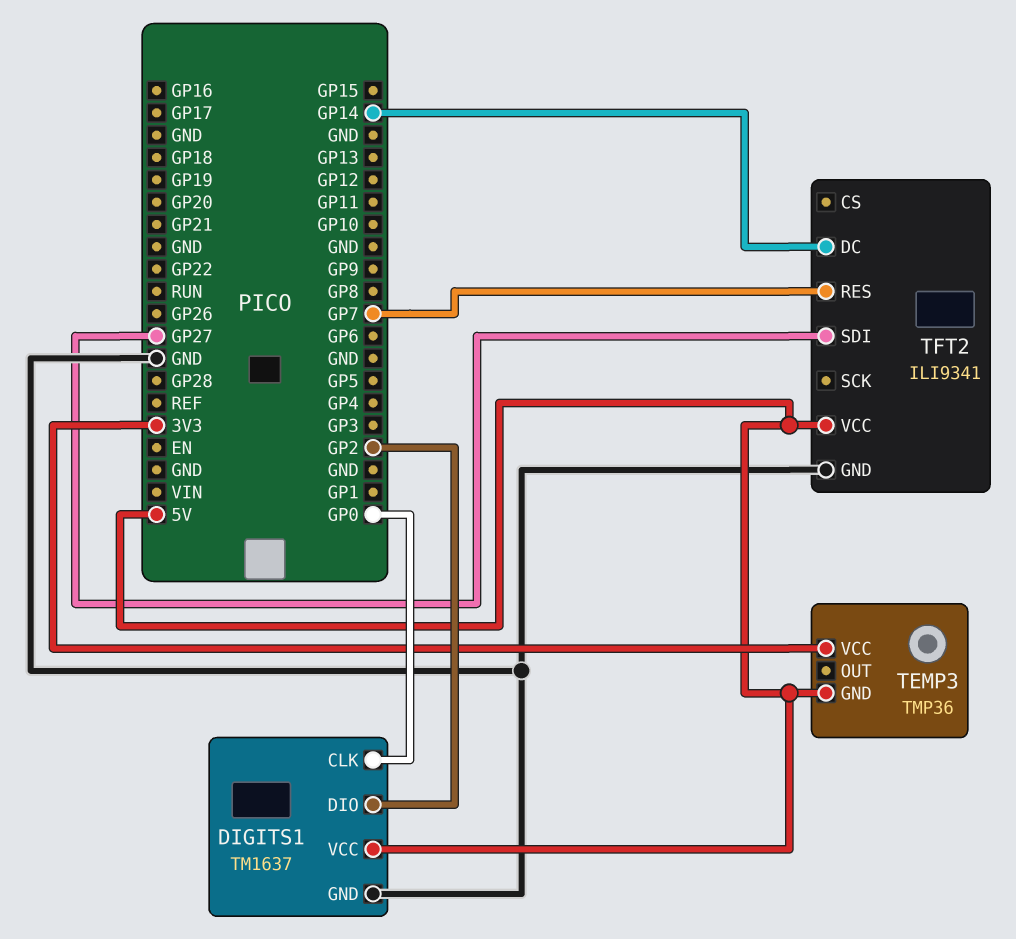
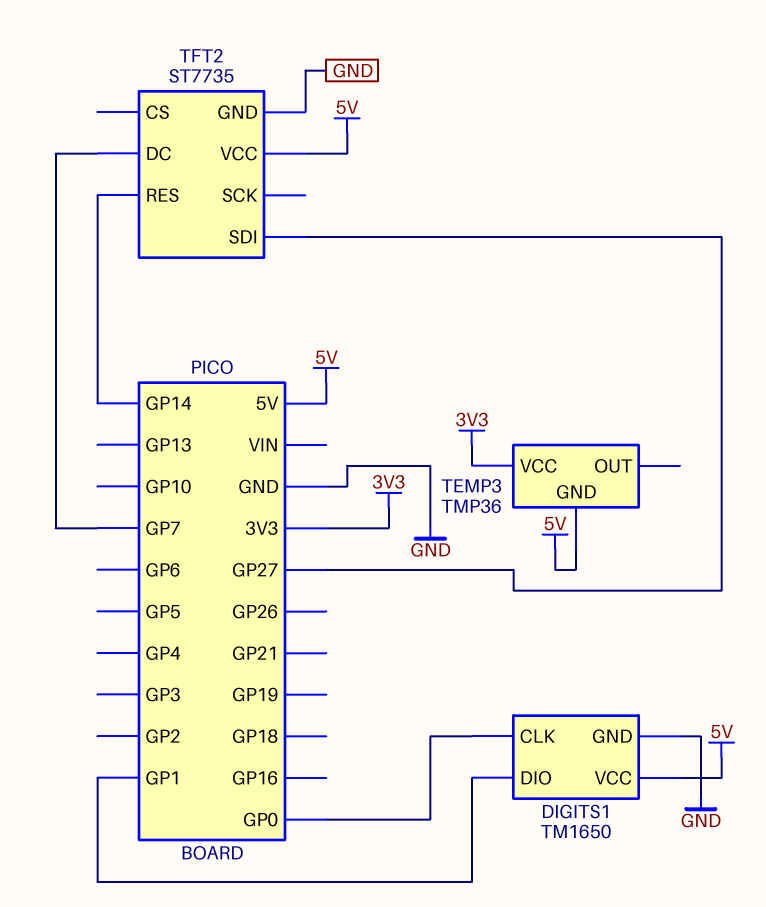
DIGITS1: TM1637 -> TM1650
DIGITS1 pin DIO: GP2 -> GP1
TFT2: ILI9341 -> ST7735
TFT2 pin DC: GP14 -> GP7
TFT2 pin RES: GP7 -> GP14

